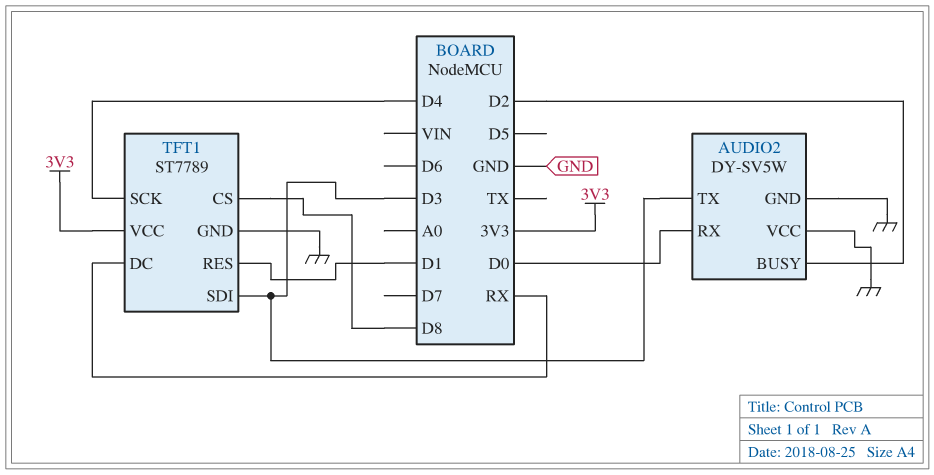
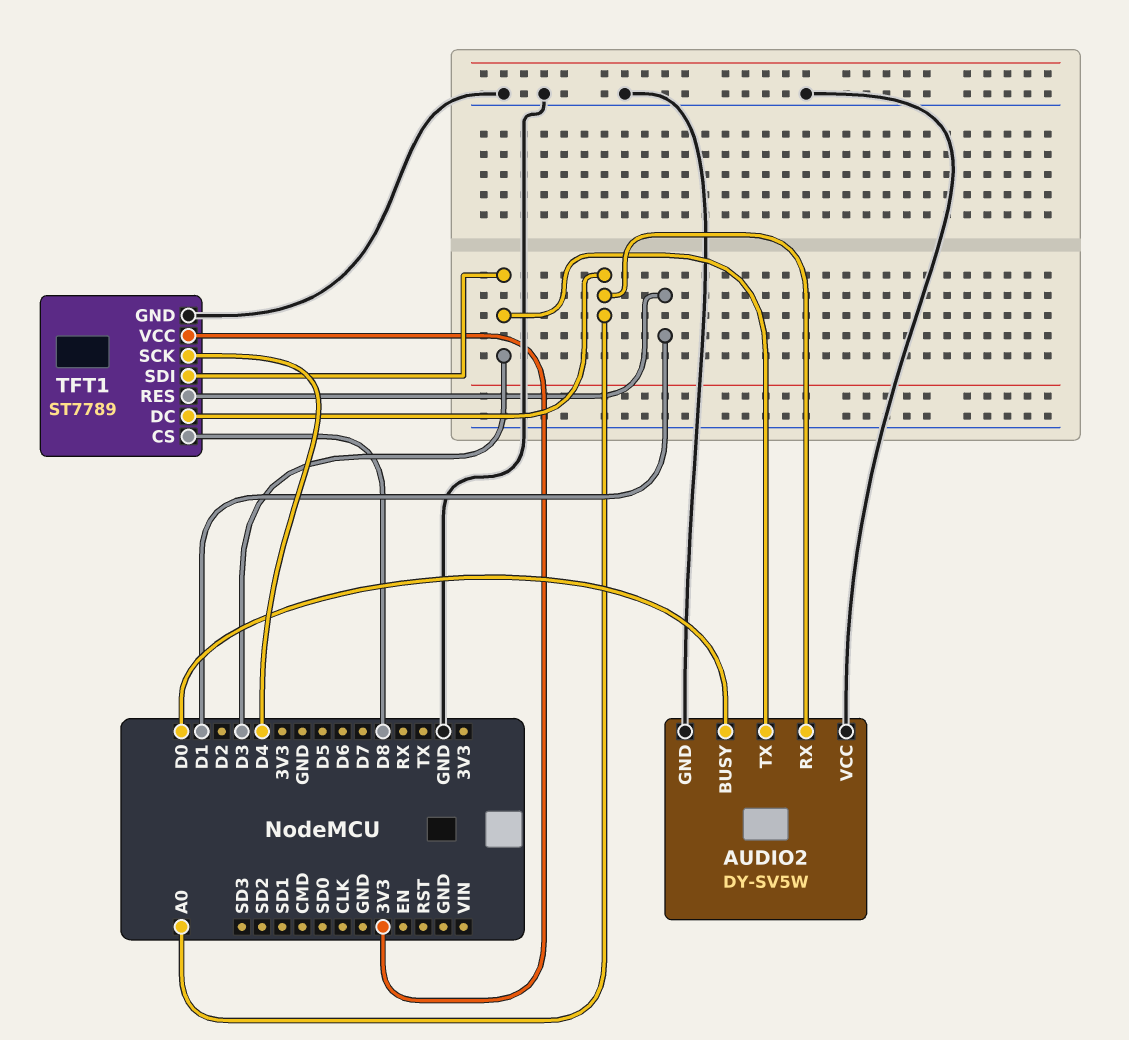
AUDIO2 pin BUSY: D2 -> D0
AUDIO2 pin RX: D0 -> A0
TFT1 pin DC: RX -> A0

